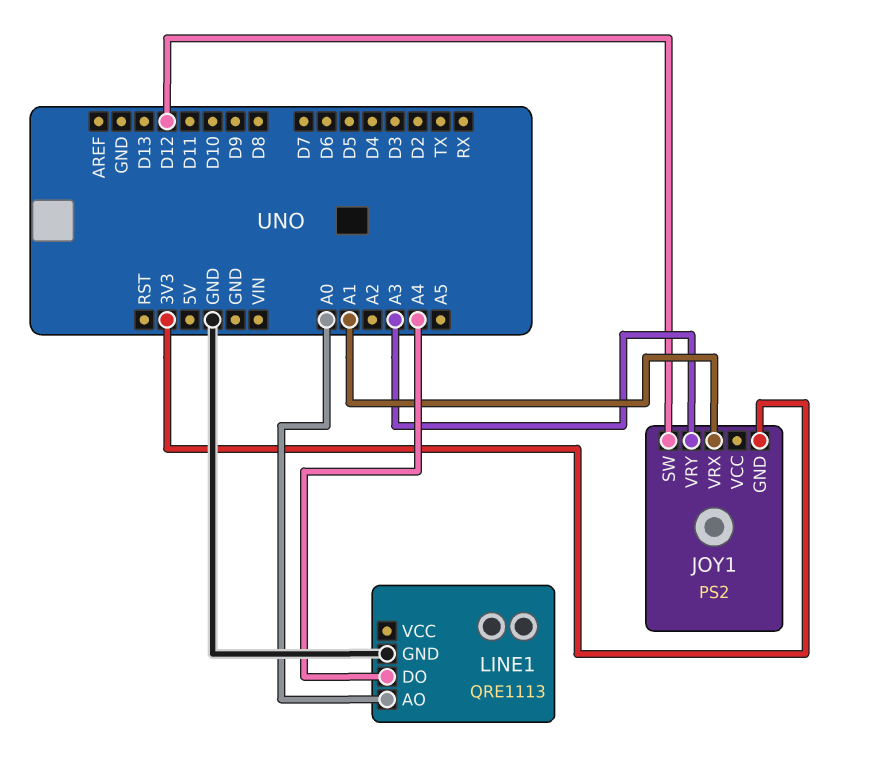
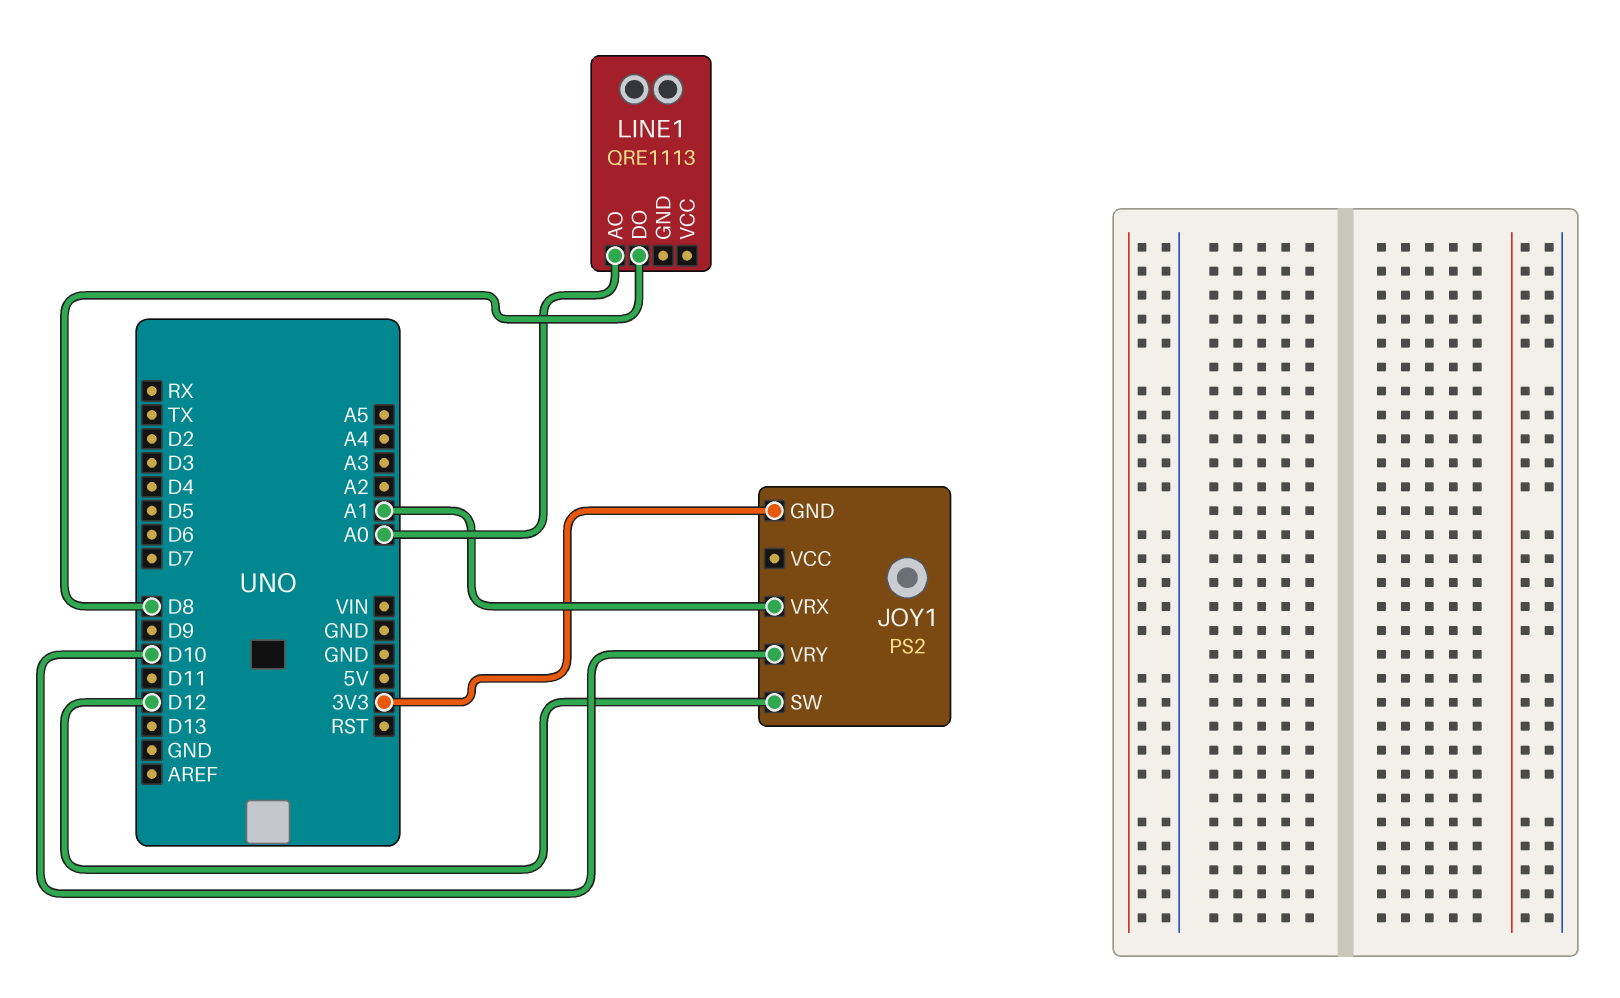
JOY1 pin VRY: A3 -> D10
LINE1 pin DO: A4 -> D8
LINE1 pin GND: GND -> none

